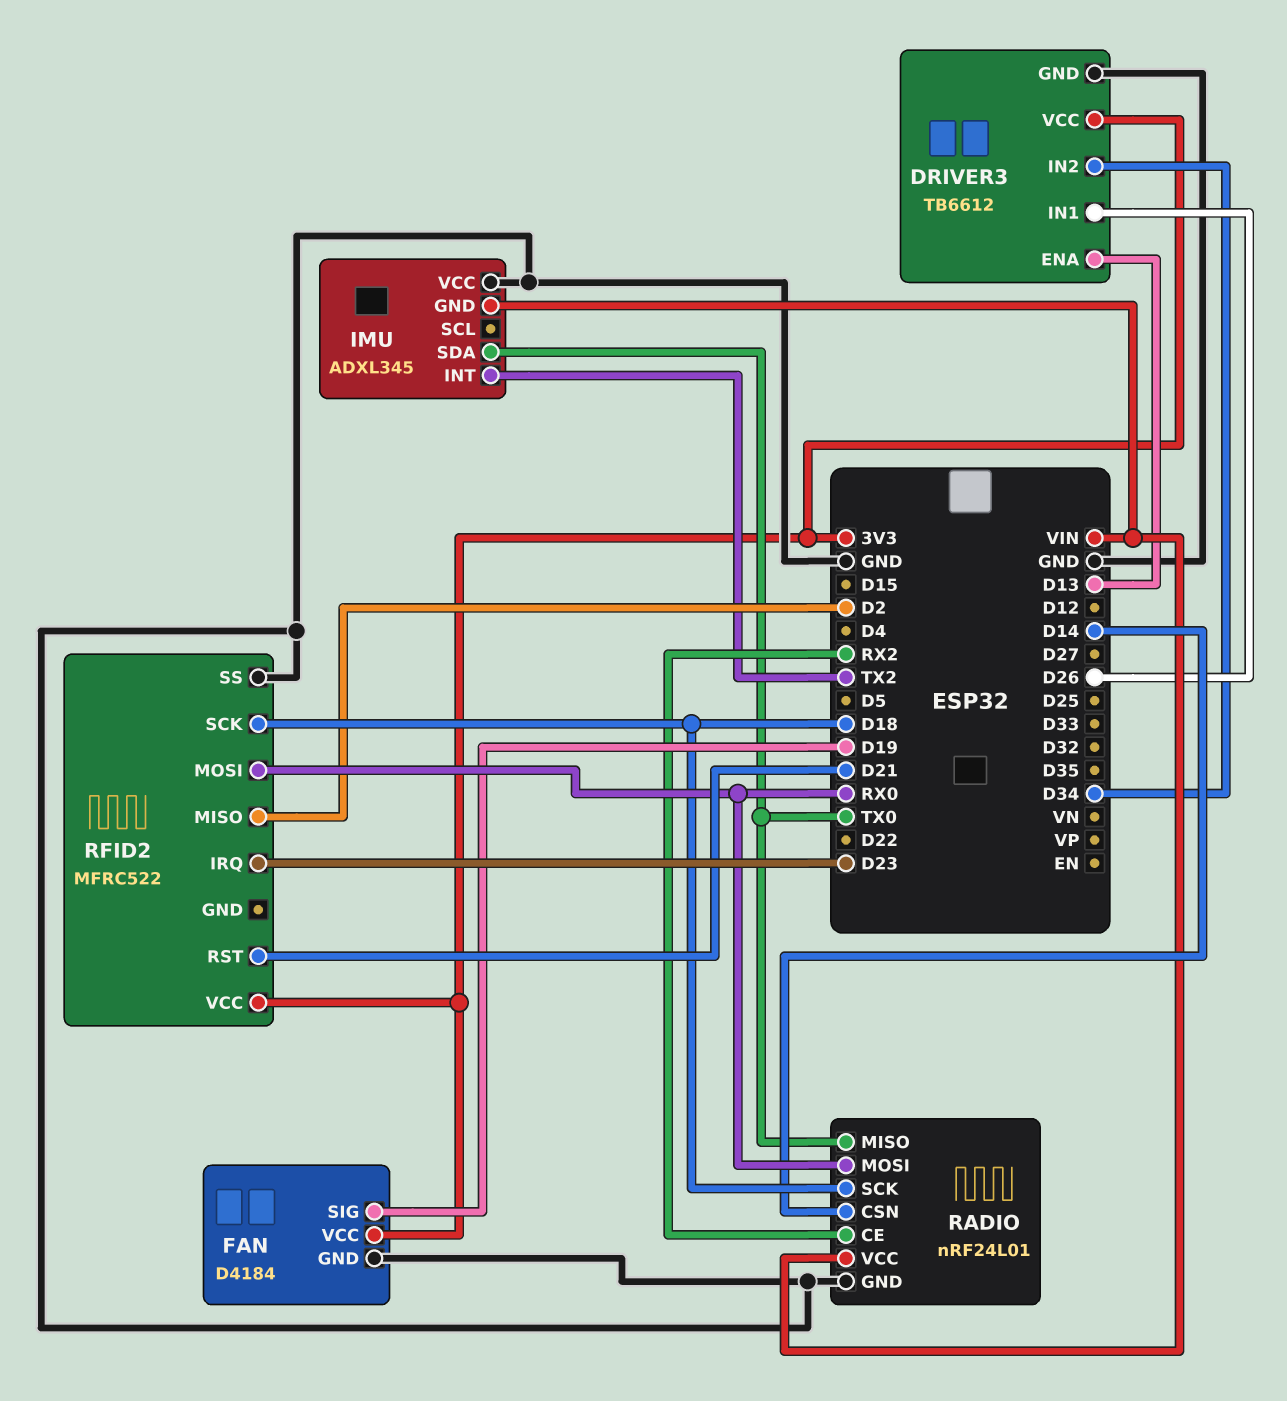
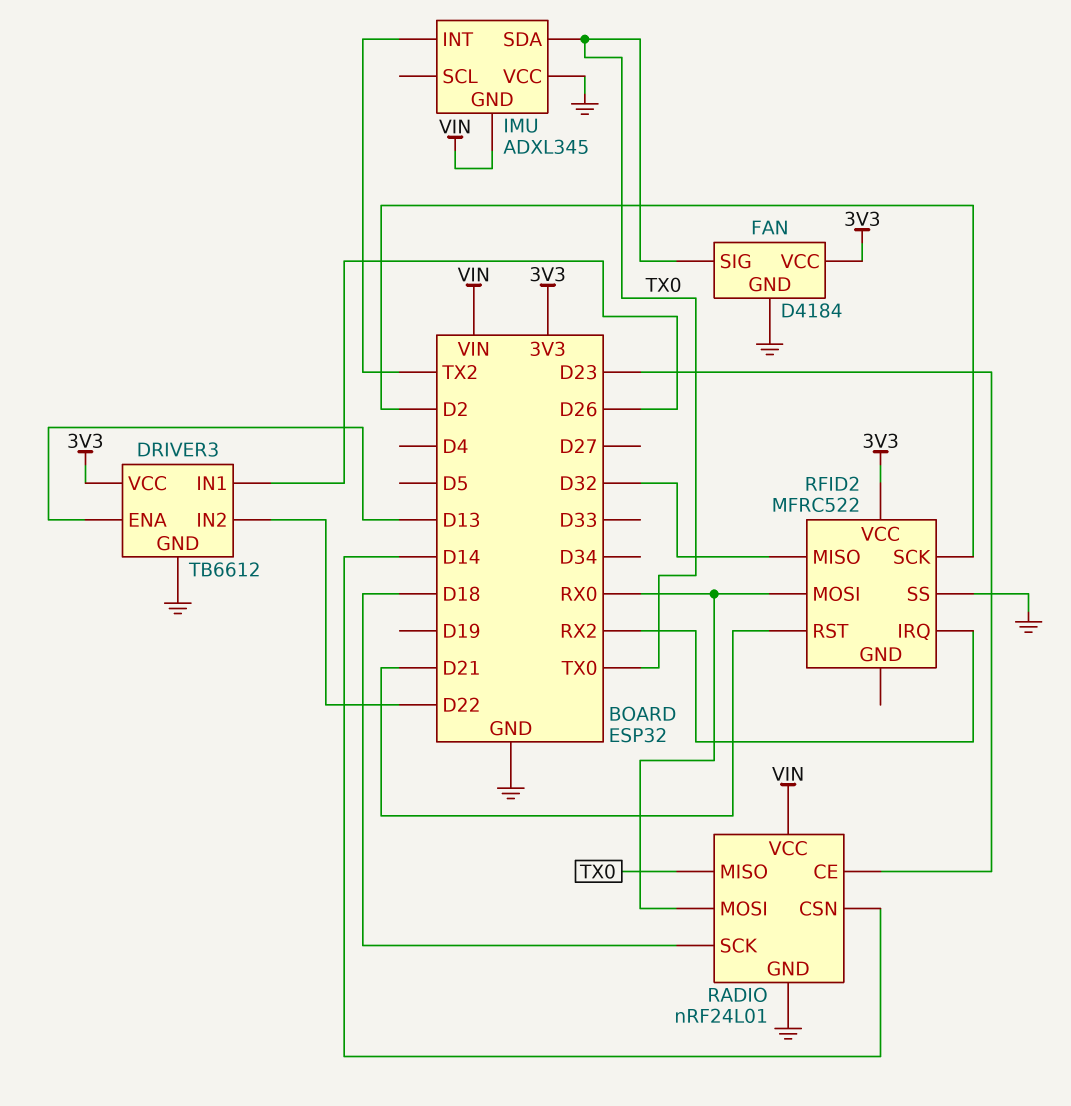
DRIVER3 pin IN2: D34 -> D22
FAN pin SIG: D19 -> TX0
RADIO pin CE: RX2 -> D23
RFID2 pin IRQ: D23 -> RX2
RFID2 pin MISO: D2 -> D32
RFID2 pin SCK: D18 -> D2

